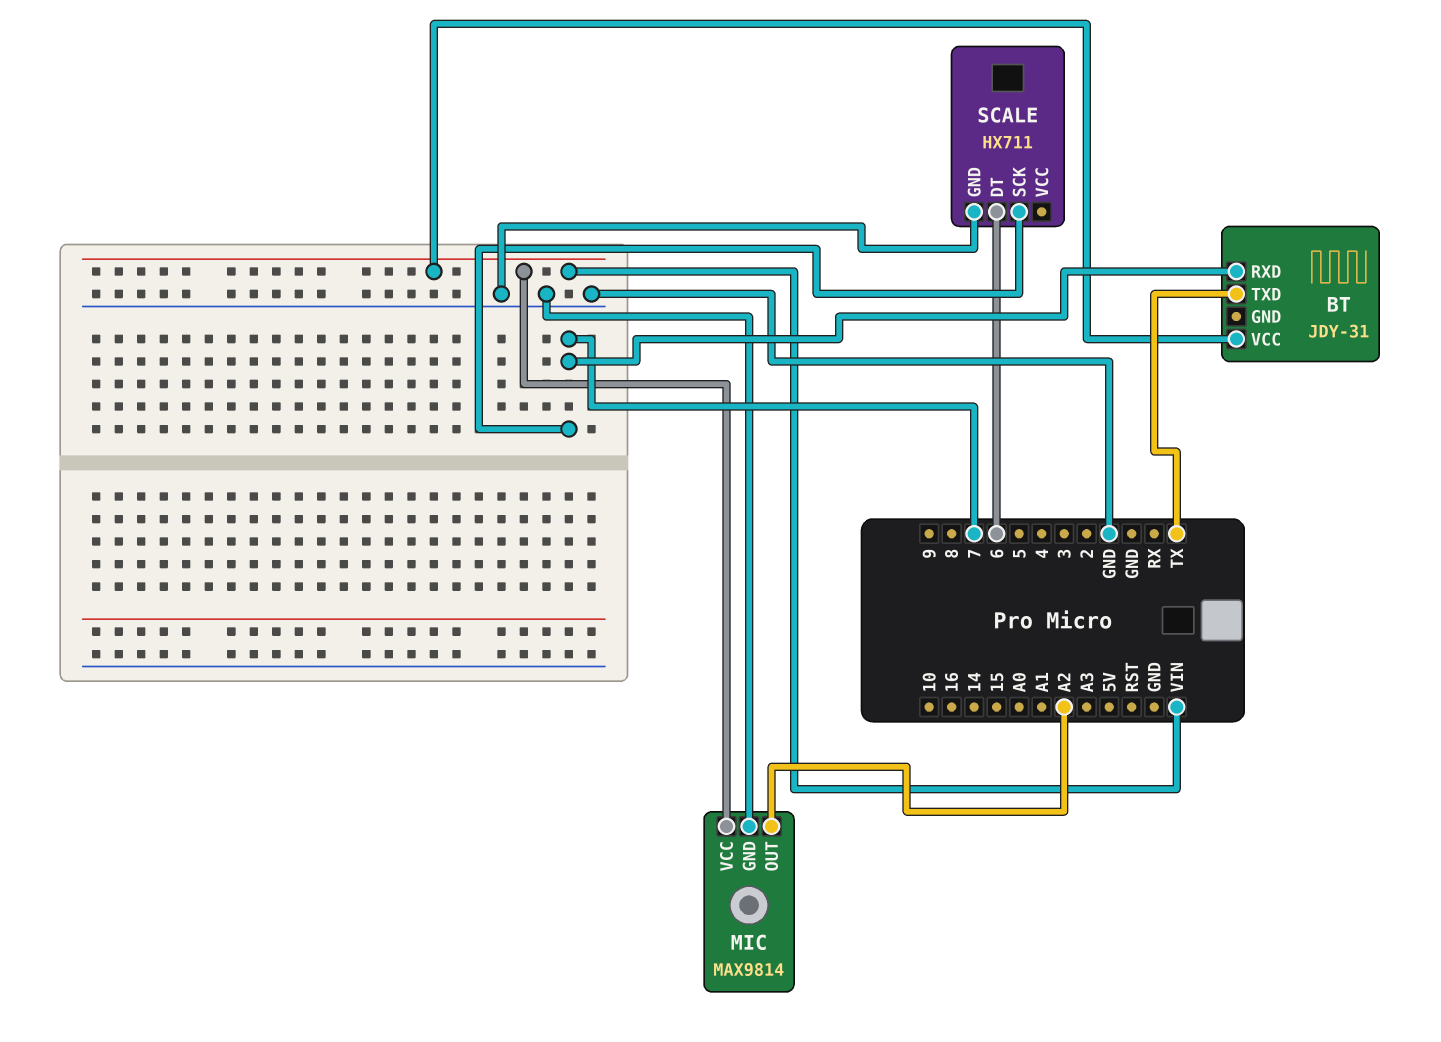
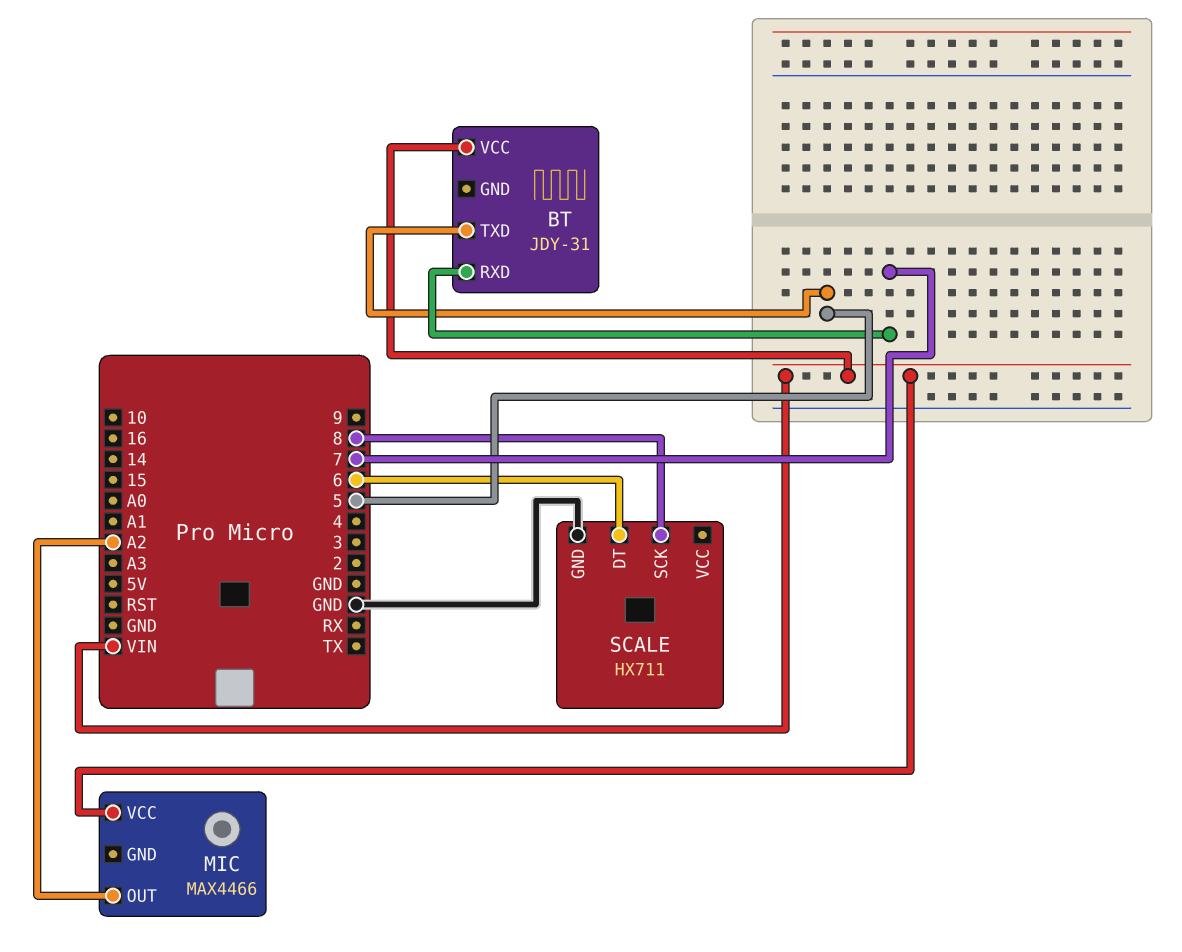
BT pin TXD: TX -> 5
MIC: MAX9814 -> MAX4466
MIC pin GND: GND -> none
SCALE pin SCK: 7 -> 8

